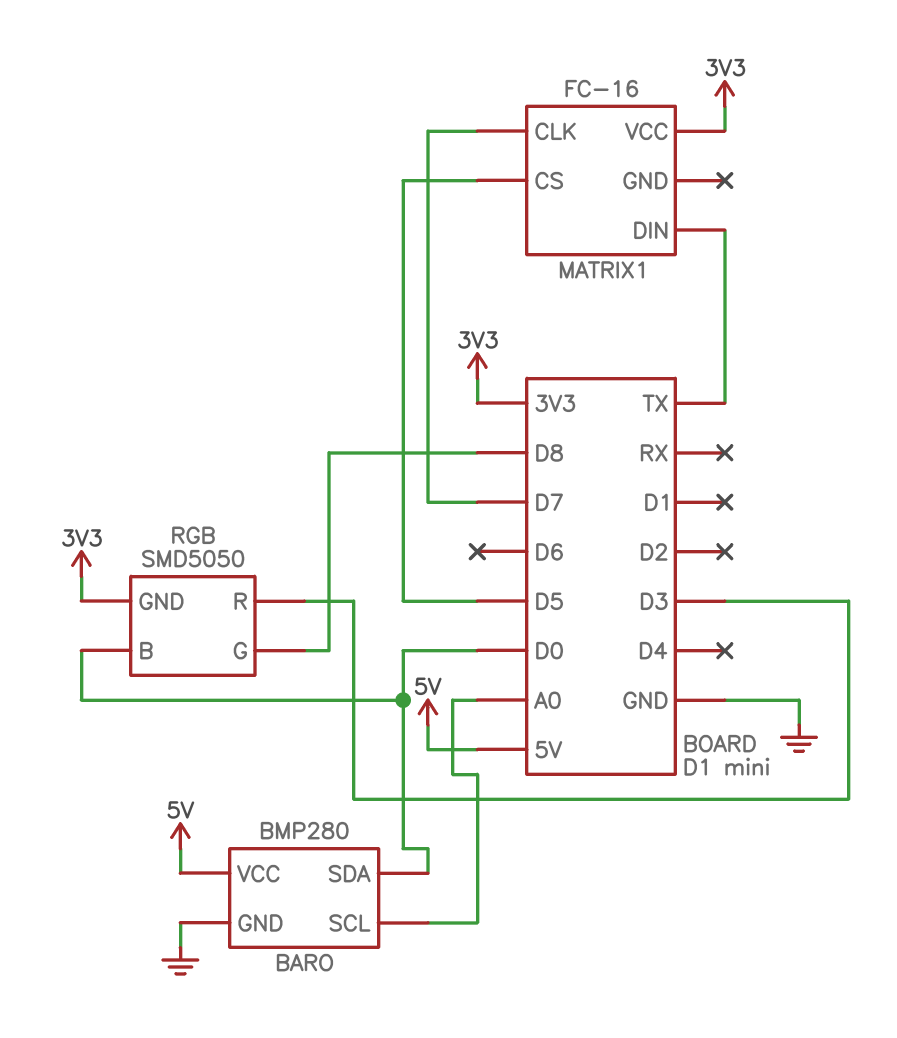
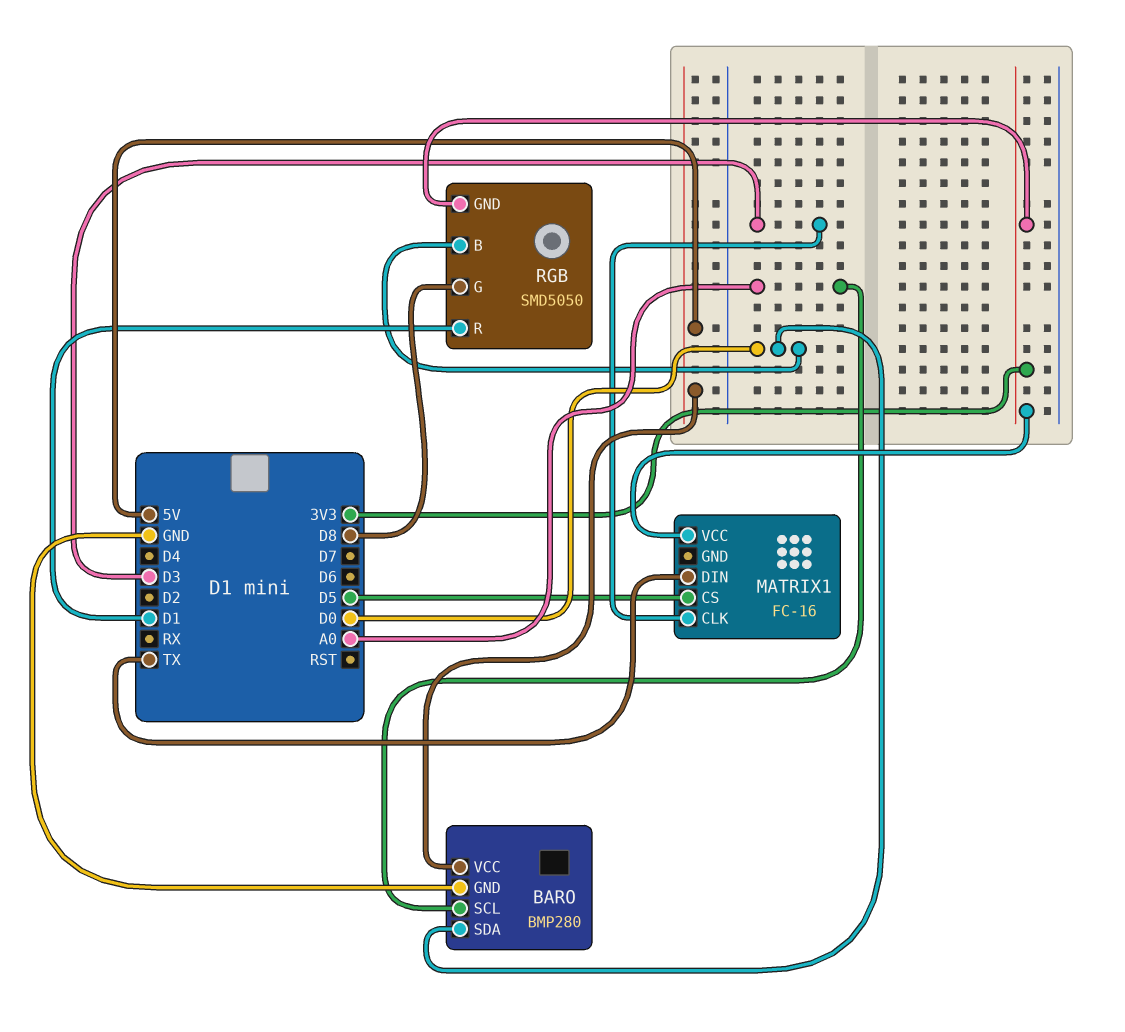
MATRIX1 pin CLK: D7 -> D3
RGB pin R: D3 -> D1

